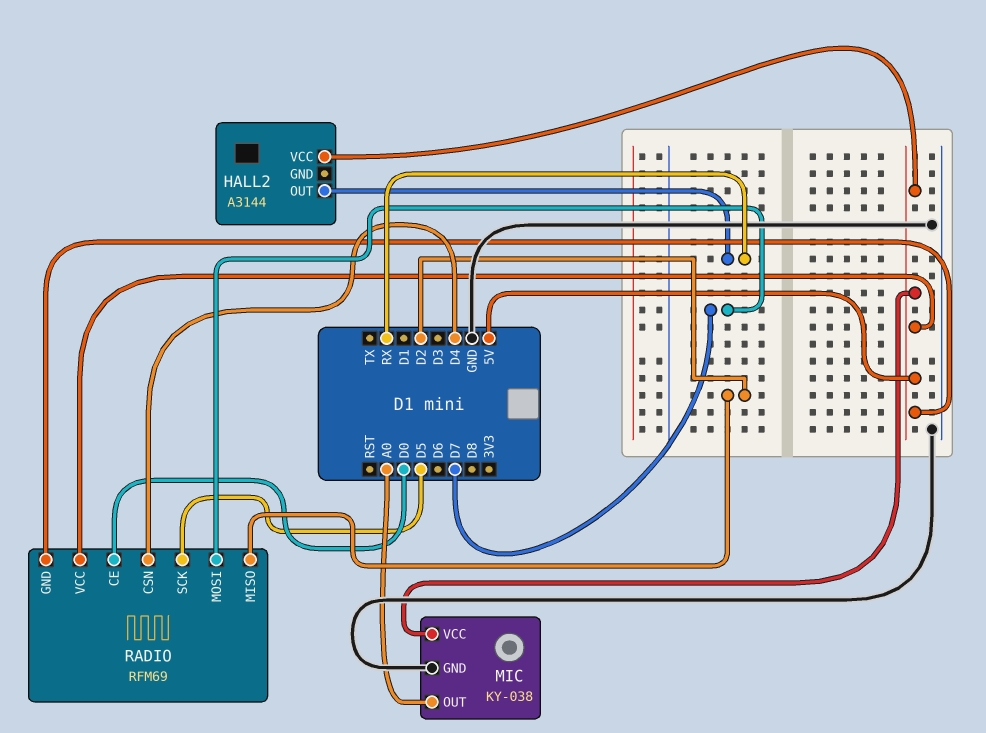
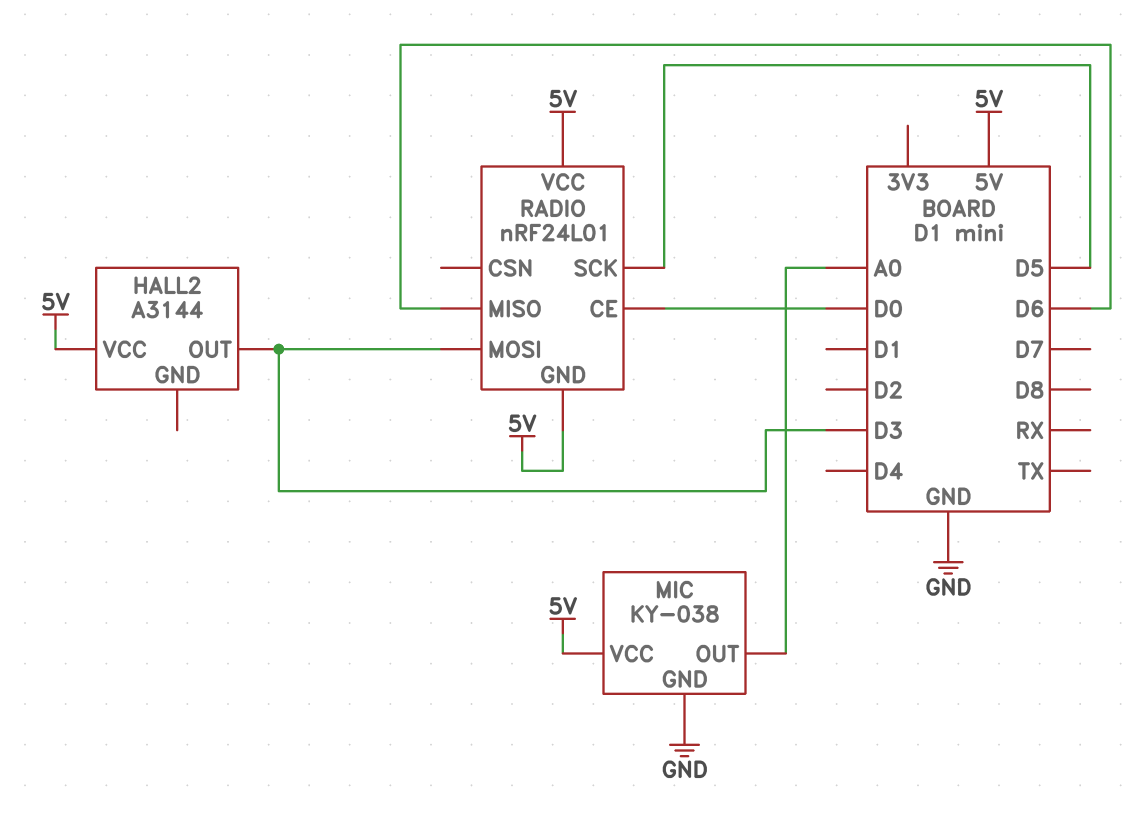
HALL2 pin OUT: RX -> D3
RADIO: RFM69 -> nRF24L01
RADIO pin CSN: D4 -> none
RADIO pin MISO: D2 -> D6
RADIO pin MOSI: D7 -> D3

